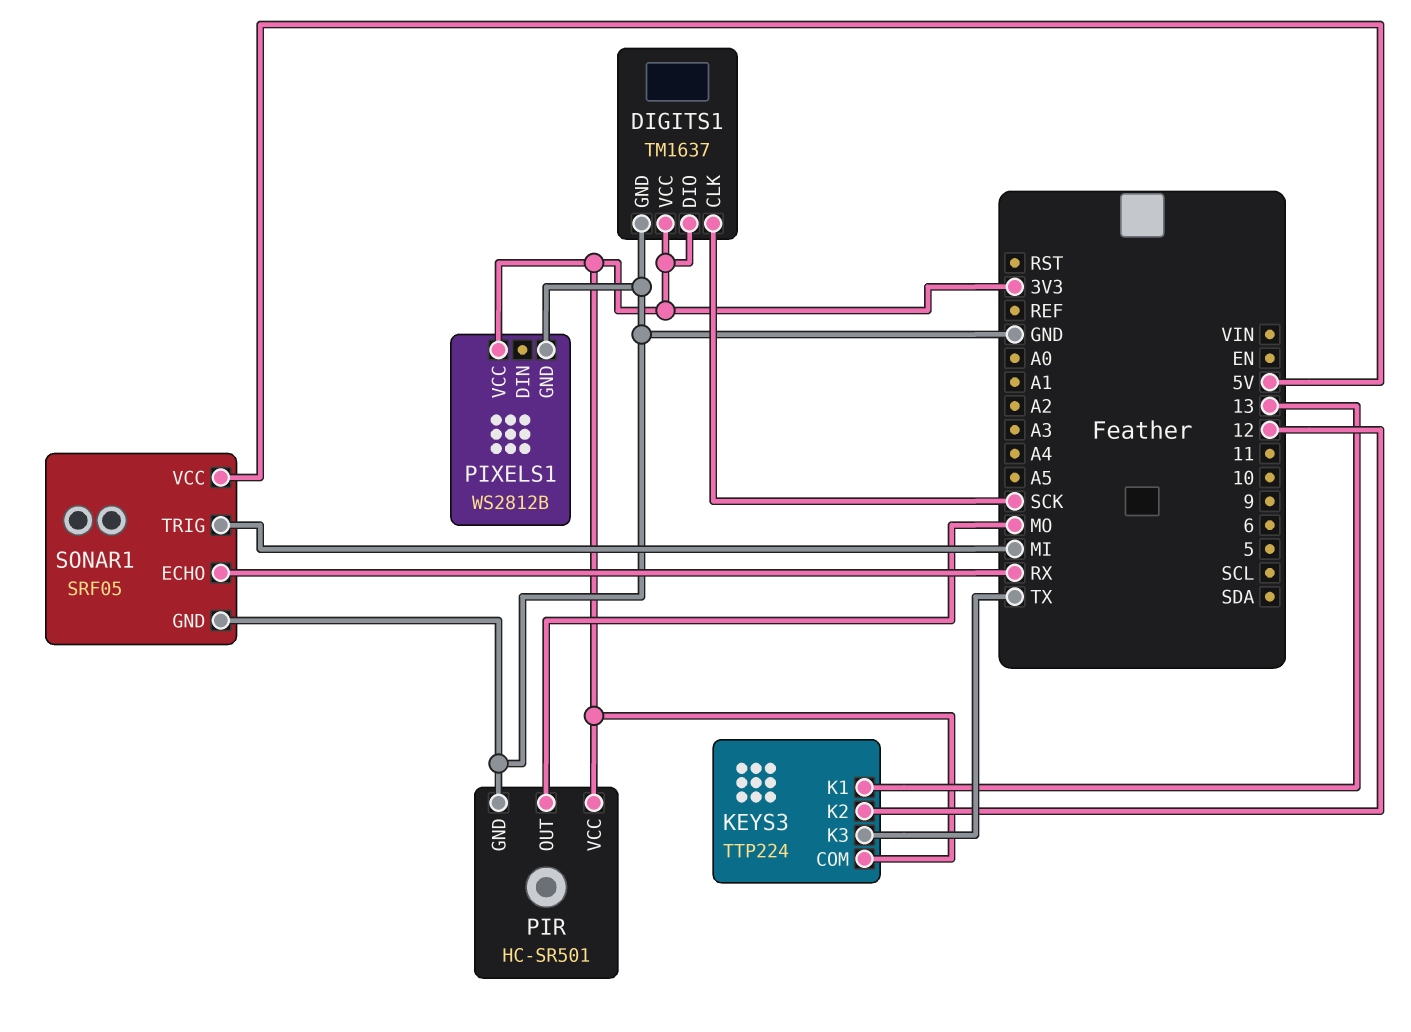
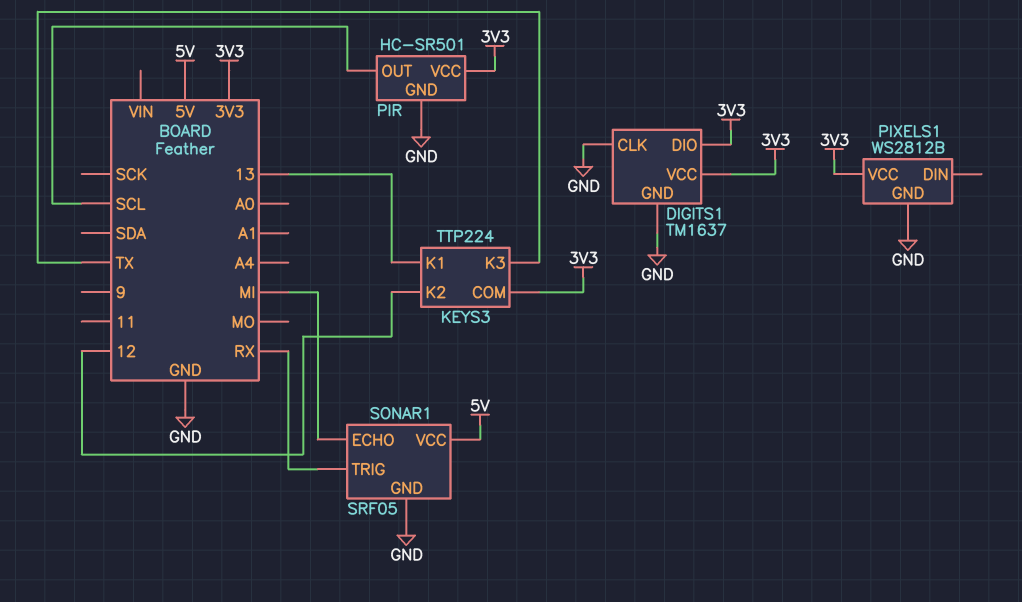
DIGITS1 pin CLK: SCK -> GND
PIR pin OUT: MO -> SCL
SONAR1 pin ECHO: RX -> MI
SONAR1 pin TRIG: MI -> RX

